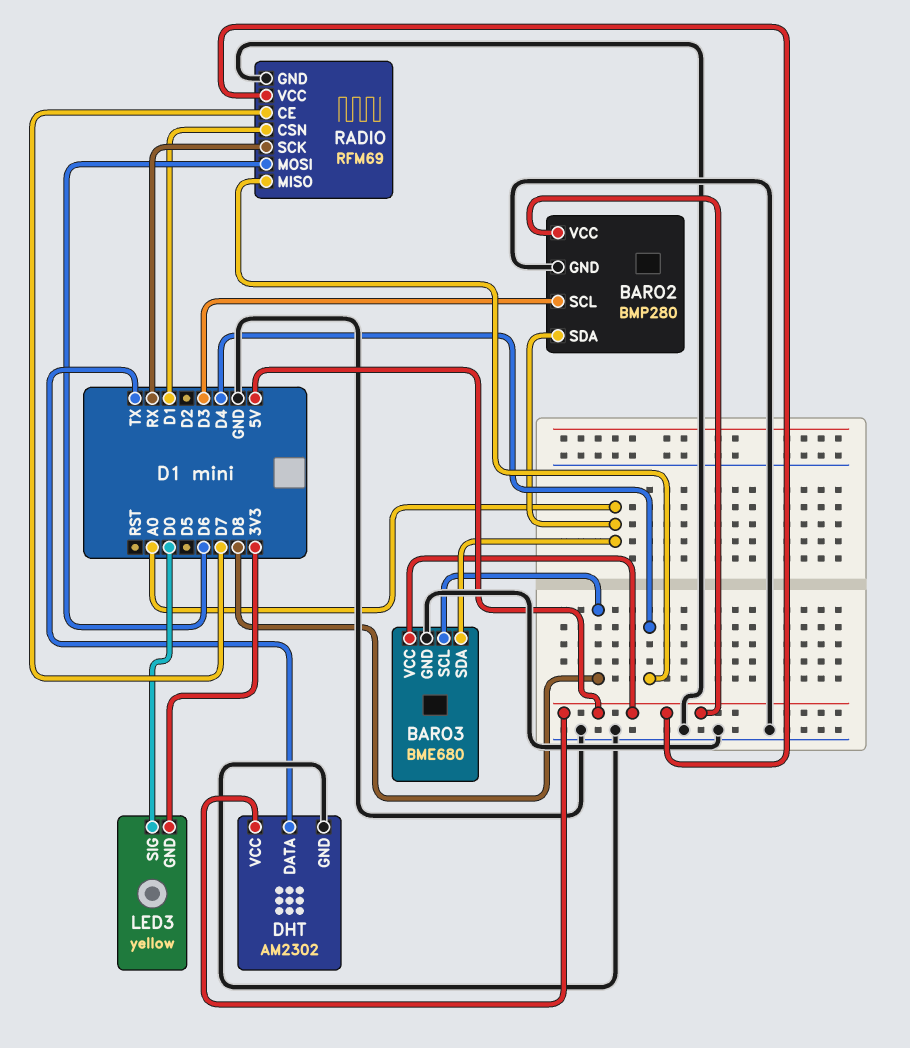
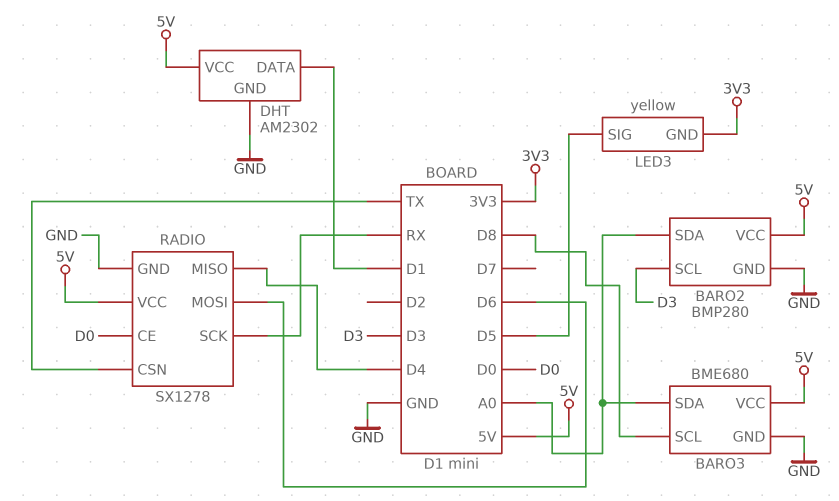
DHT pin DATA: TX -> D1
LED3 pin SIG: D0 -> D5
RADIO: RFM69 -> SX1278
RADIO pin CE: D7 -> D0
RADIO pin CSN: D1 -> TX

